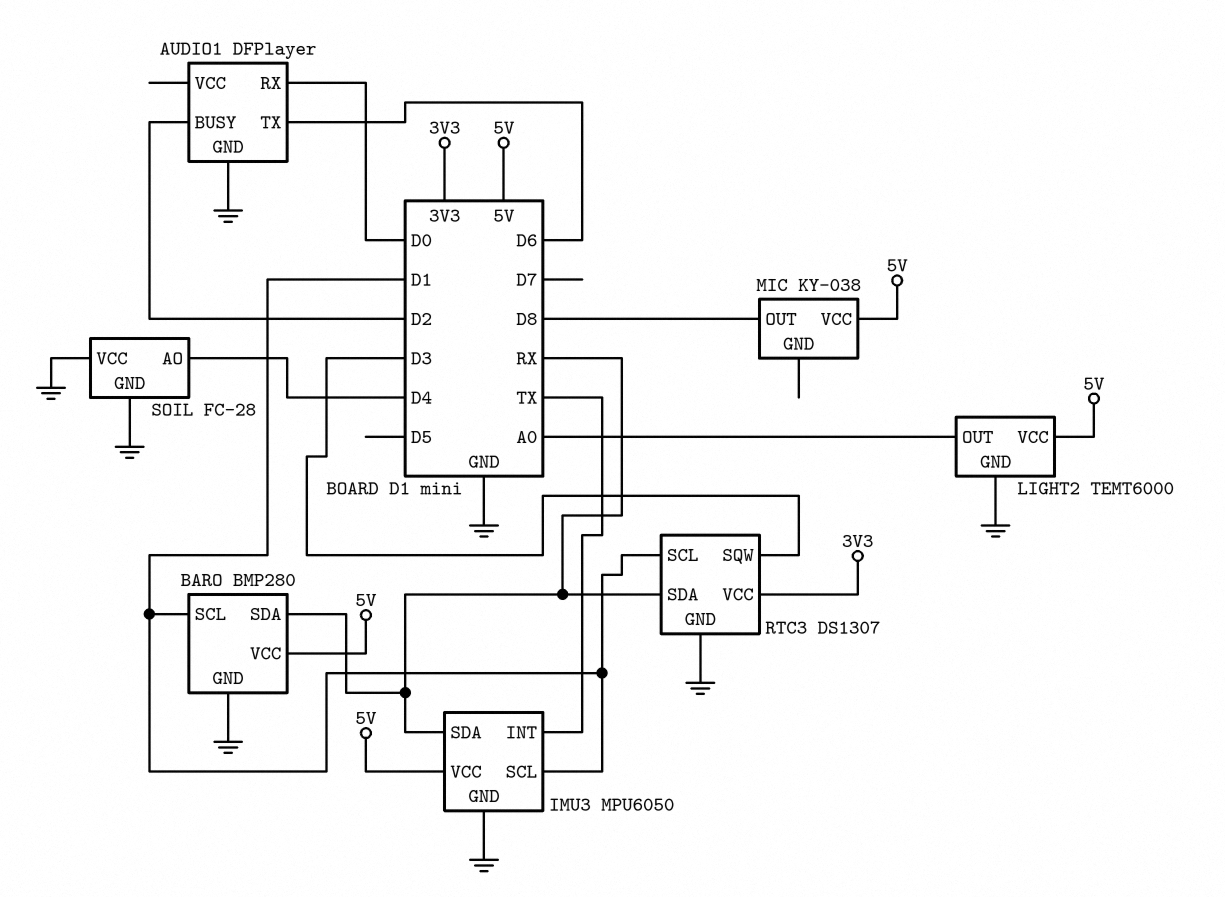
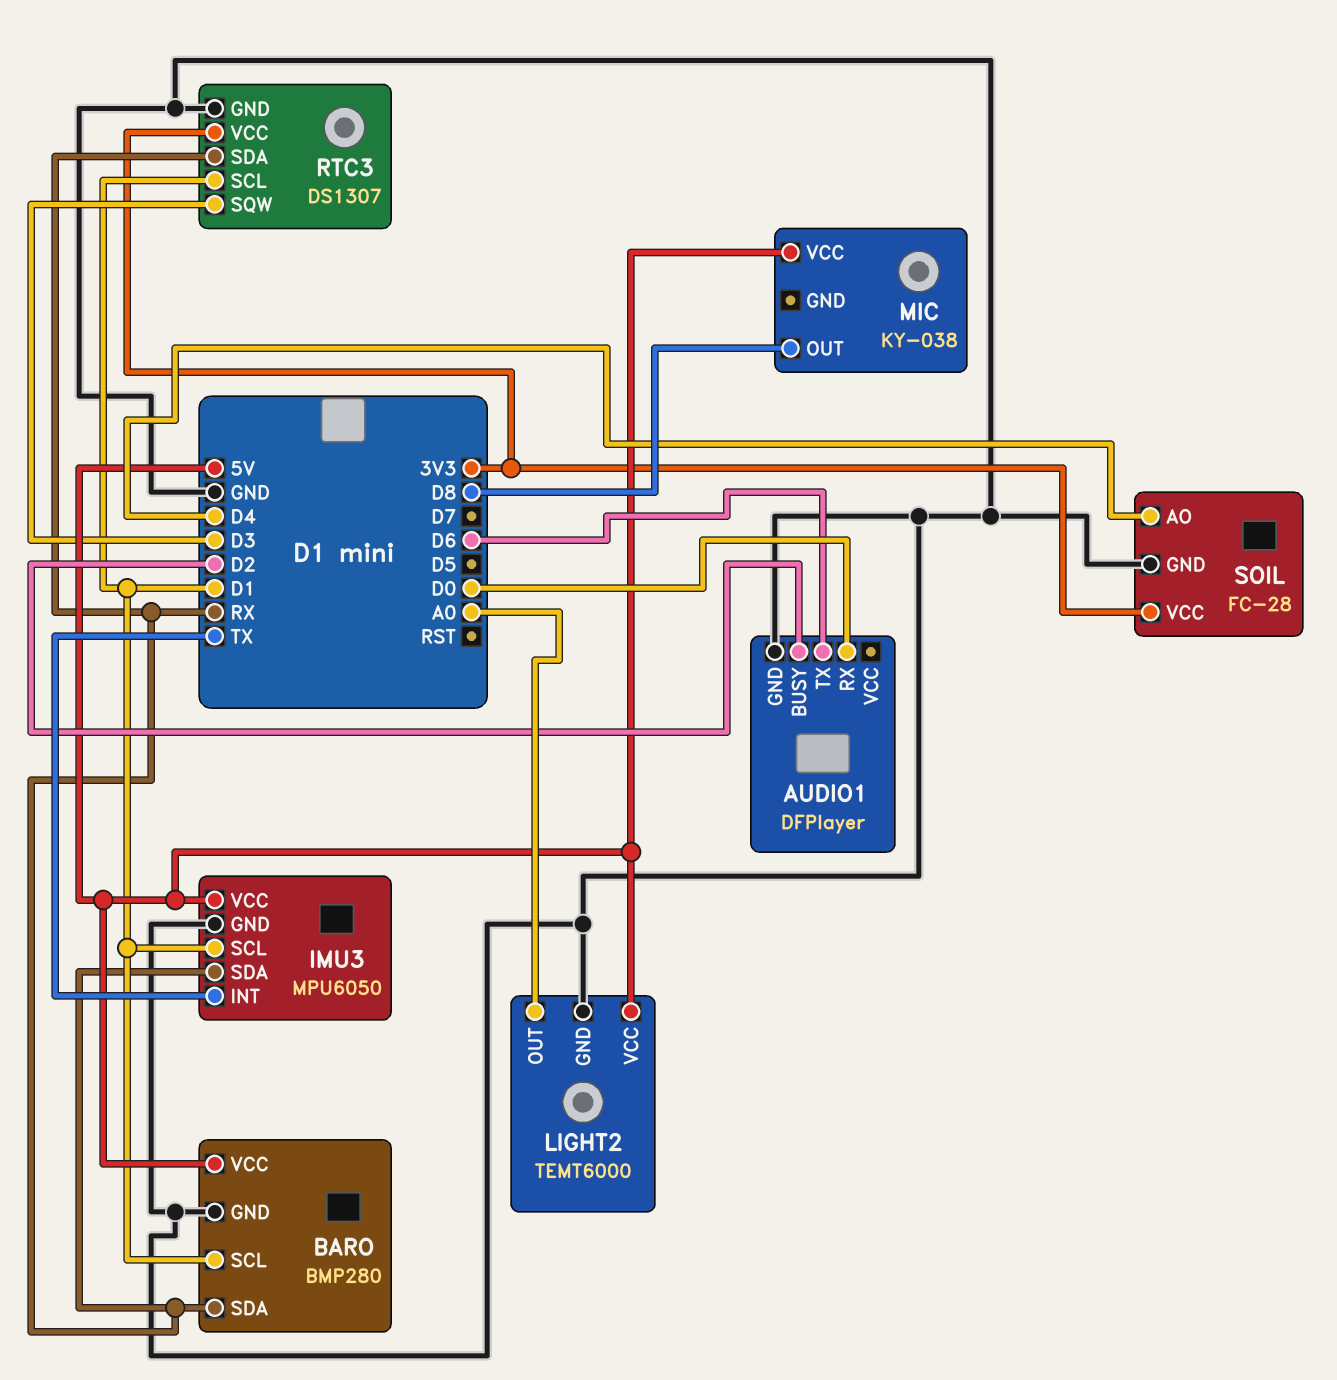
SOIL pin VCC: GND -> 3V3

